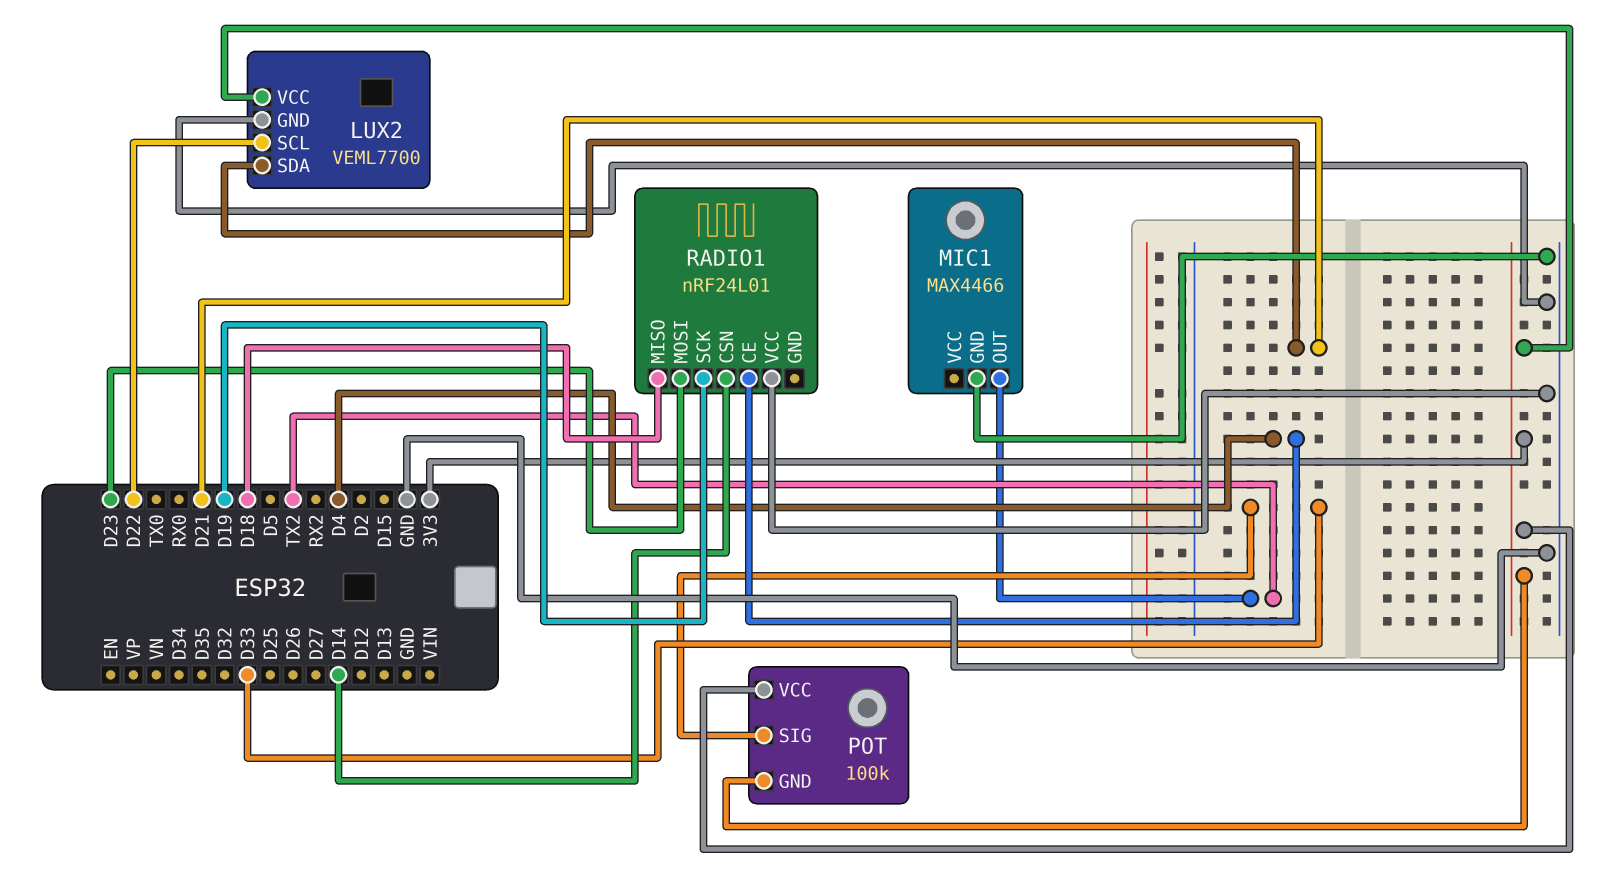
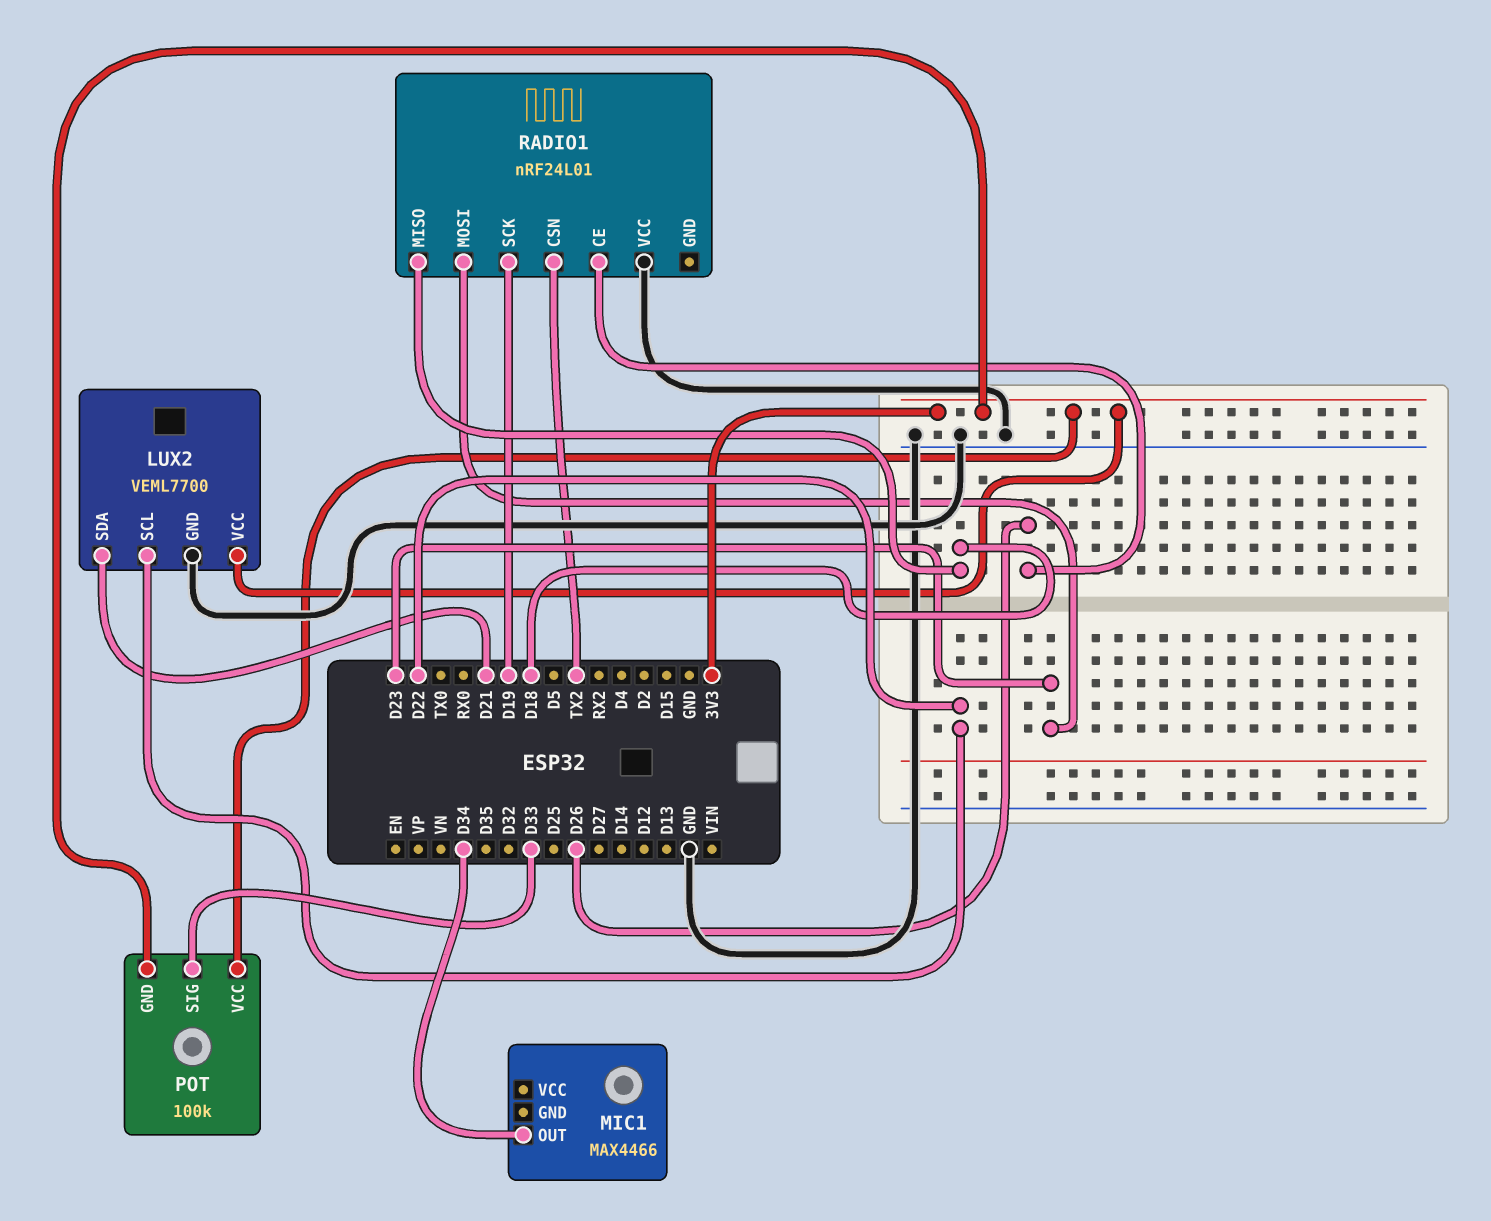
MIC1 pin GND: GND -> none
MIC1 pin OUT: TX2 -> D34
RADIO1 pin CE: D4 -> D26
RADIO1 pin CSN: D14 -> TX2

